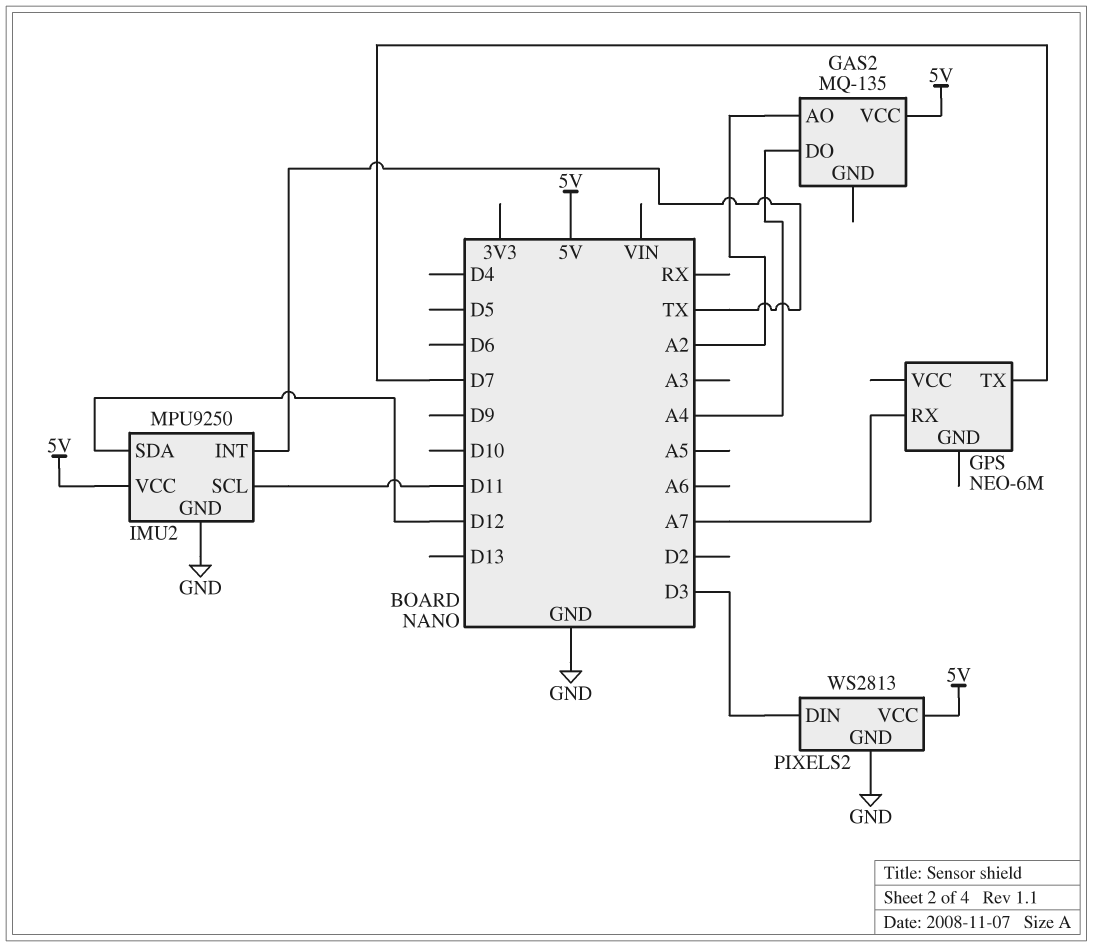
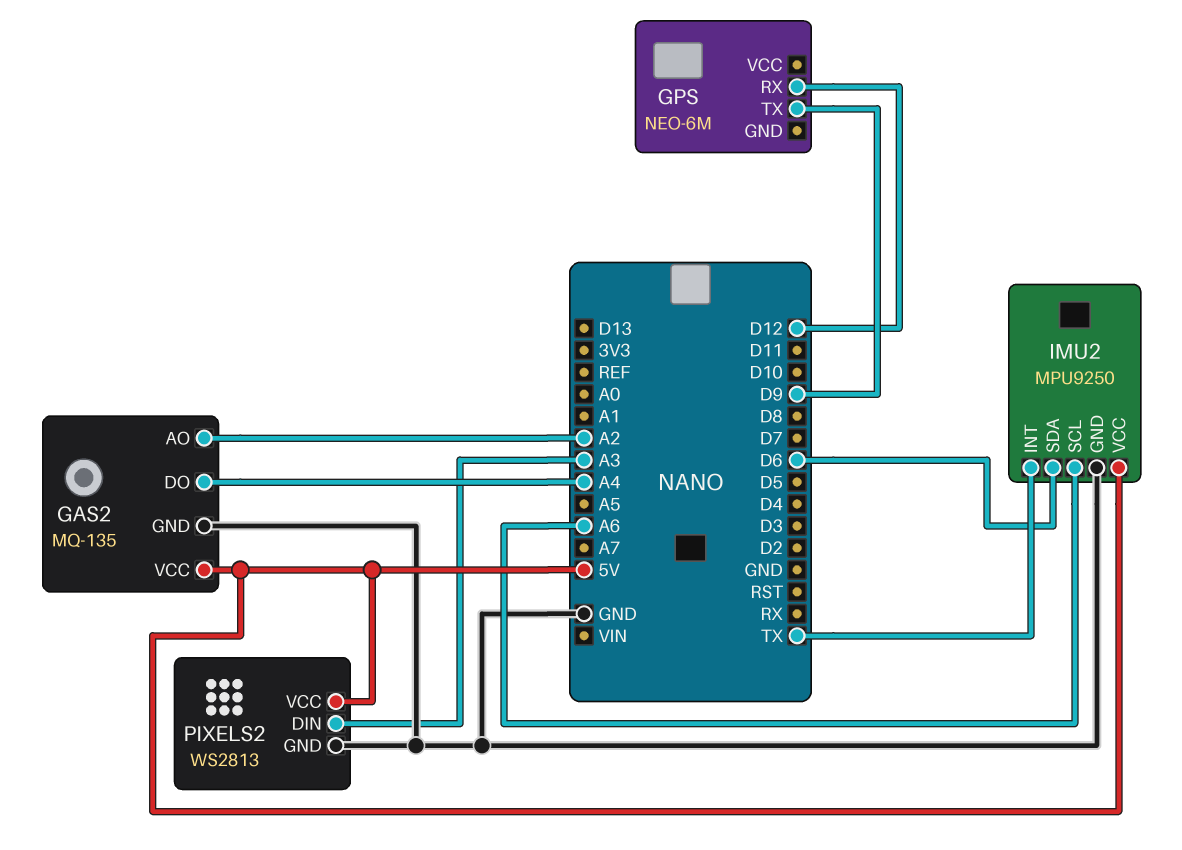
GAS2 pin GND: none -> GND
GPS pin RX: A7 -> D12
GPS pin TX: D7 -> D9
IMU2 pin SCL: D11 -> A6
IMU2 pin SDA: D12 -> D6
PIXELS2 pin DIN: D3 -> A3

